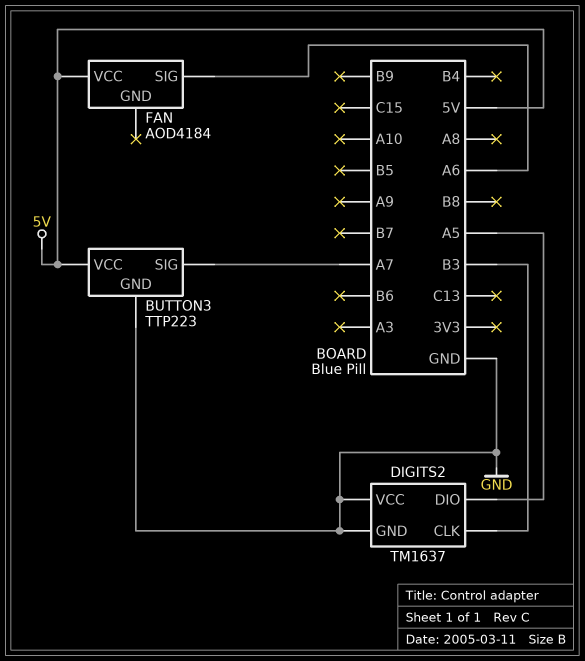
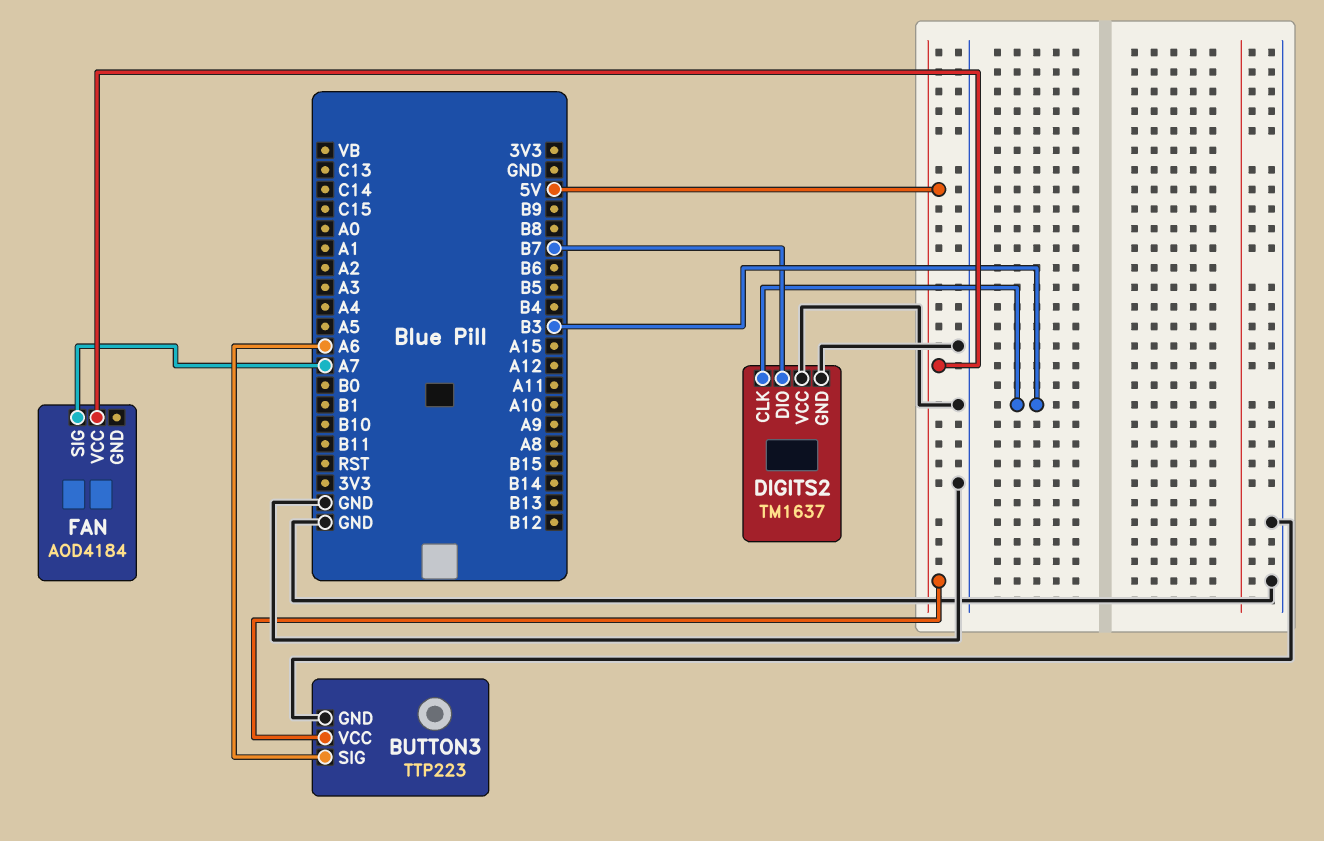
BUTTON3 pin SIG: A7 -> A6
DIGITS2 pin DIO: A5 -> B7
FAN pin SIG: A6 -> A7

